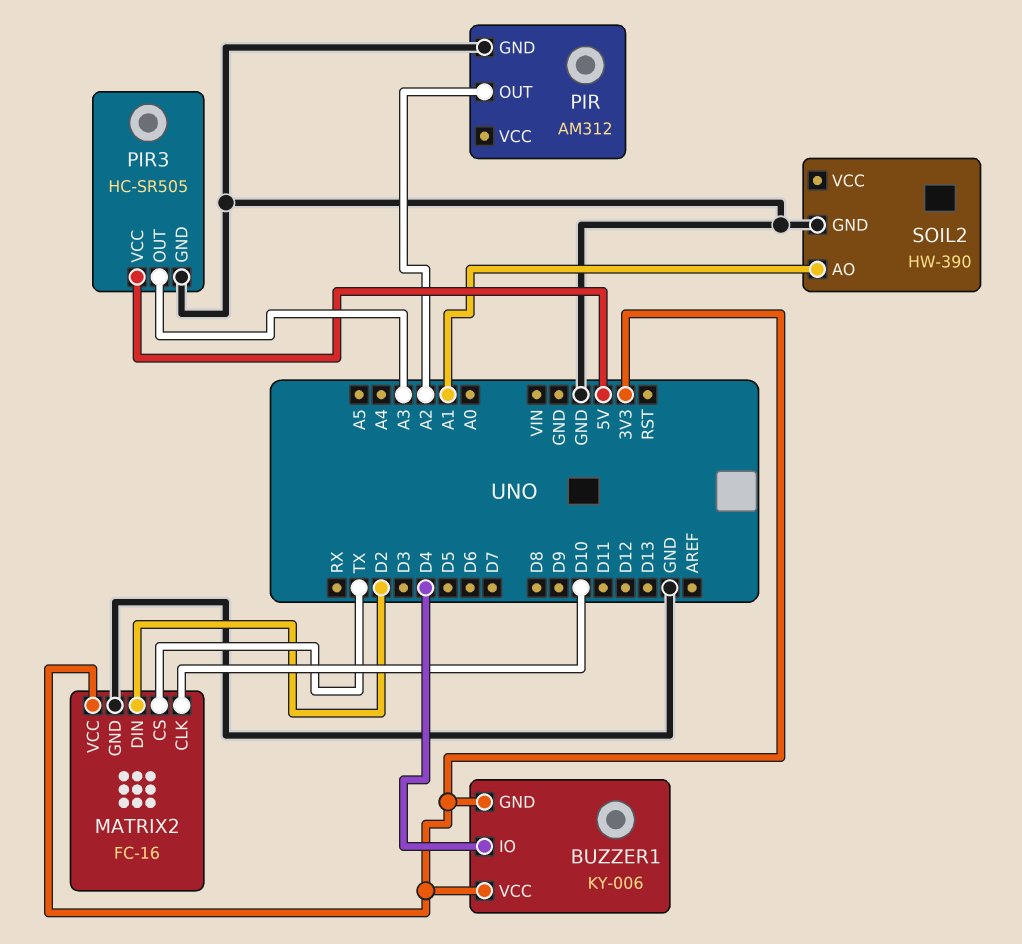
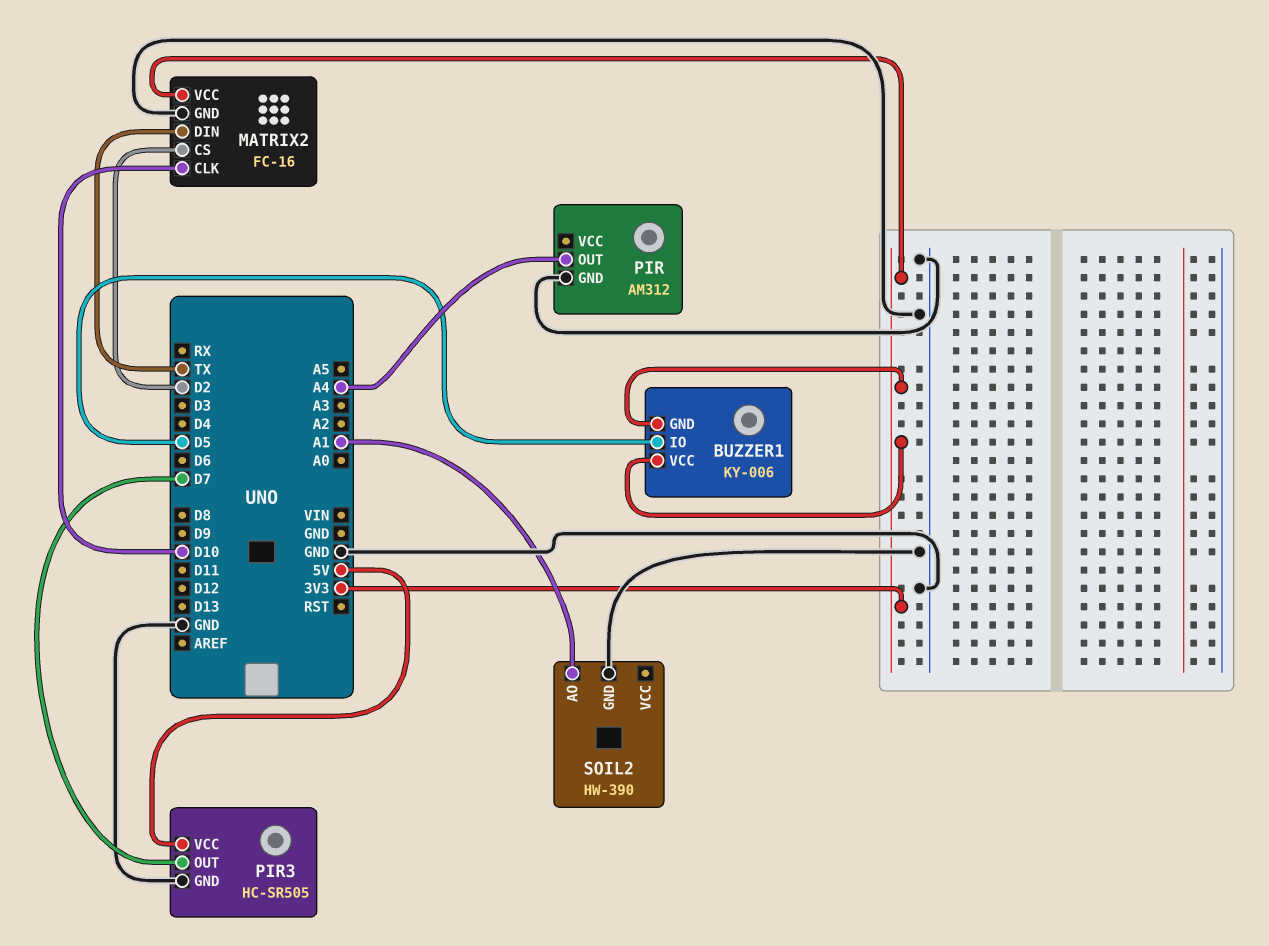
BUZZER1 pin IO: D4 -> D5
MATRIX2 pin CS: TX -> D2
MATRIX2 pin DIN: D2 -> TX
PIR pin OUT: A2 -> A4
PIR3 pin OUT: A3 -> D7

